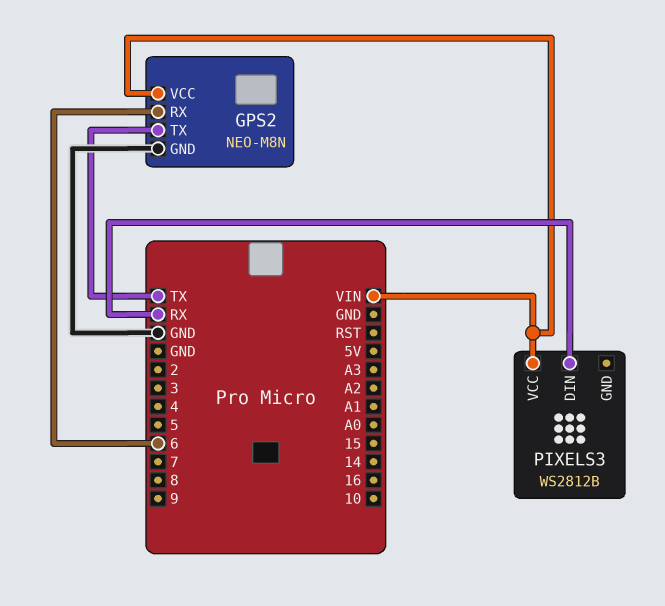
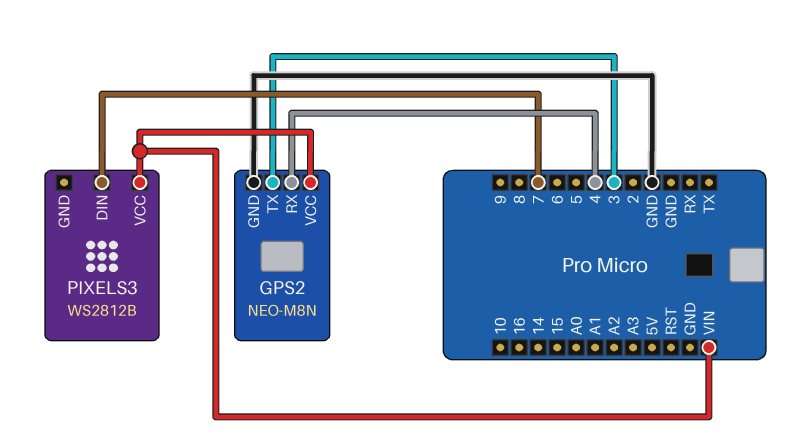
GPS2 pin RX: 6 -> 4
GPS2 pin TX: TX -> 3
PIXELS3 pin DIN: RX -> 7

